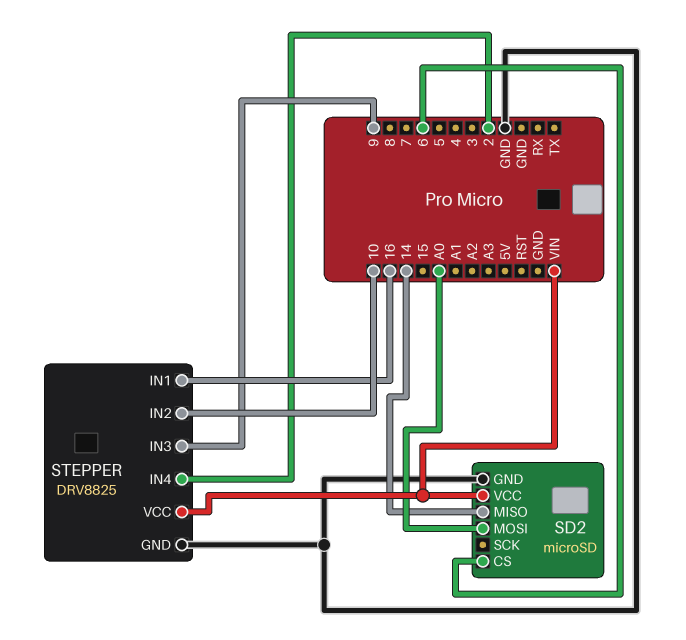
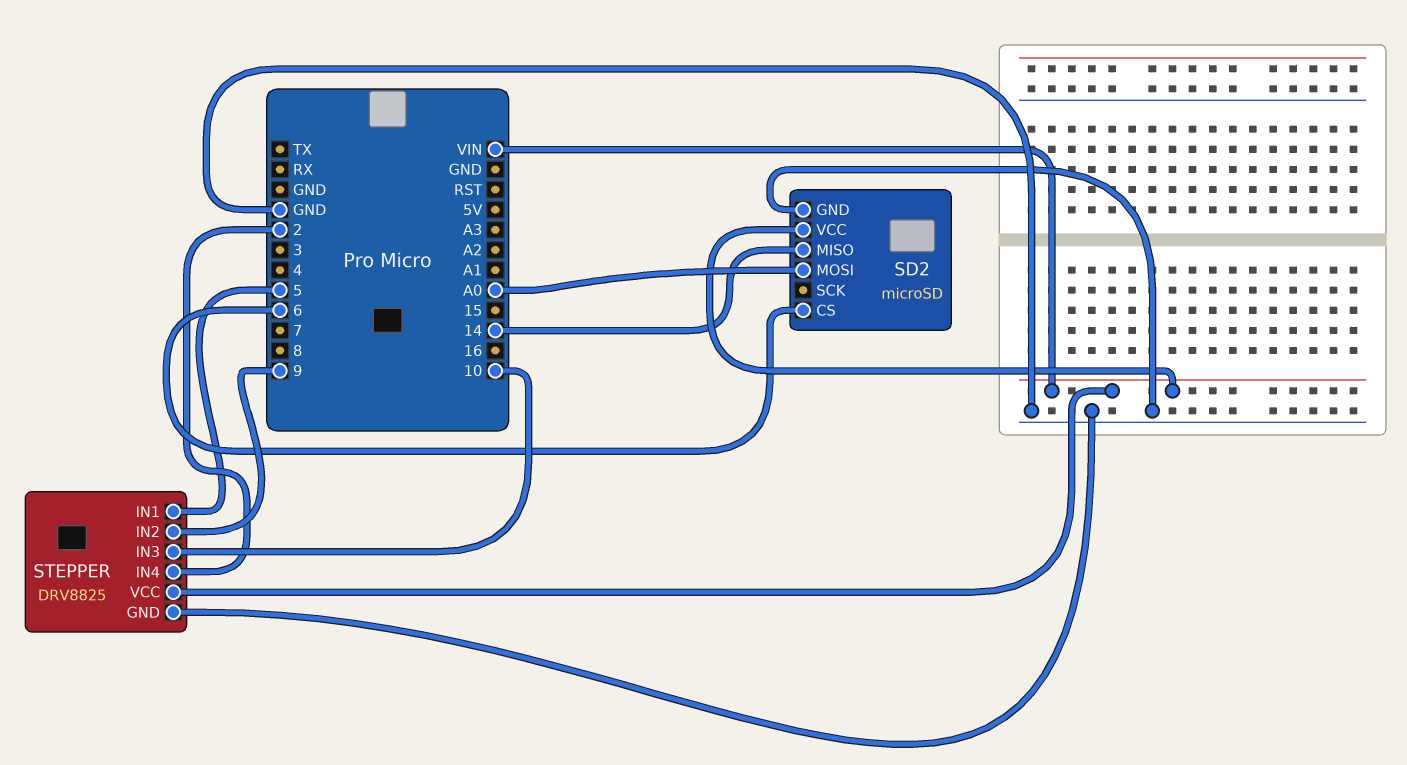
STEPPER pin IN1: 16 -> 5
STEPPER pin IN2: 10 -> 9
STEPPER pin IN3: 9 -> 10

